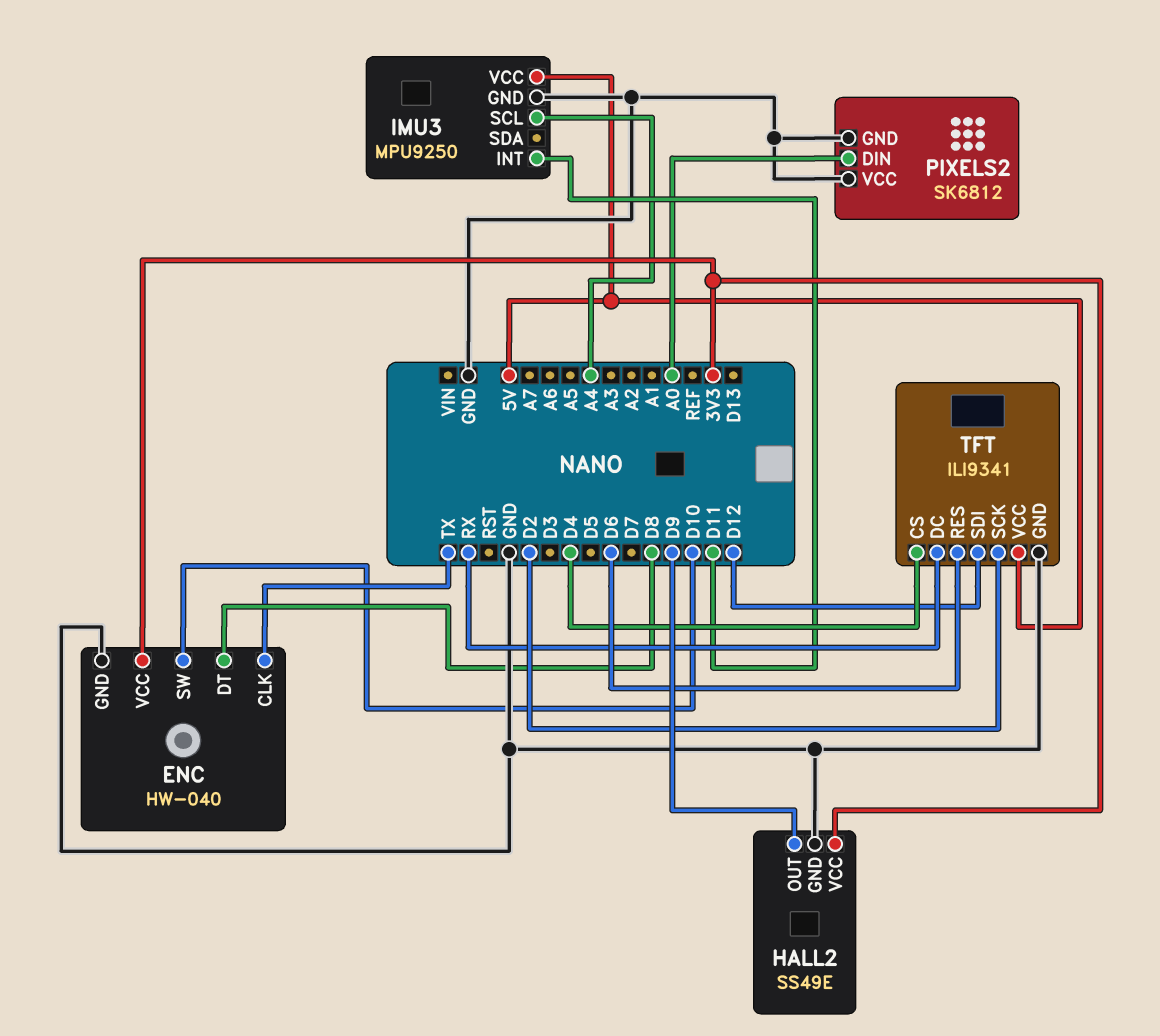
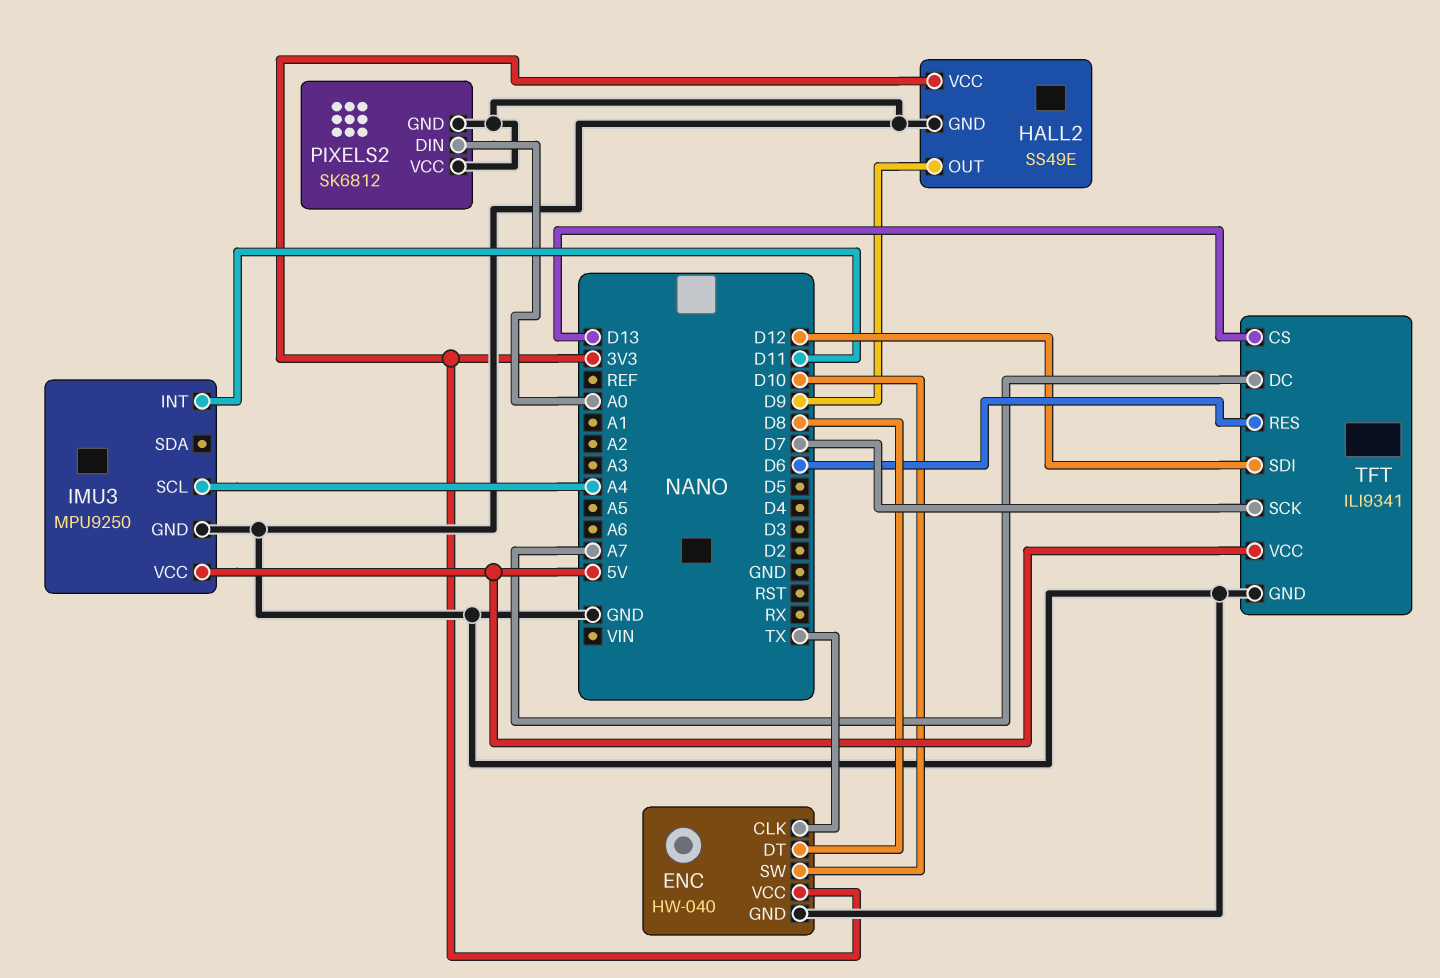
TFT pin CS: D4 -> D13
TFT pin DC: RX -> A7
TFT pin SCK: D2 -> D7

